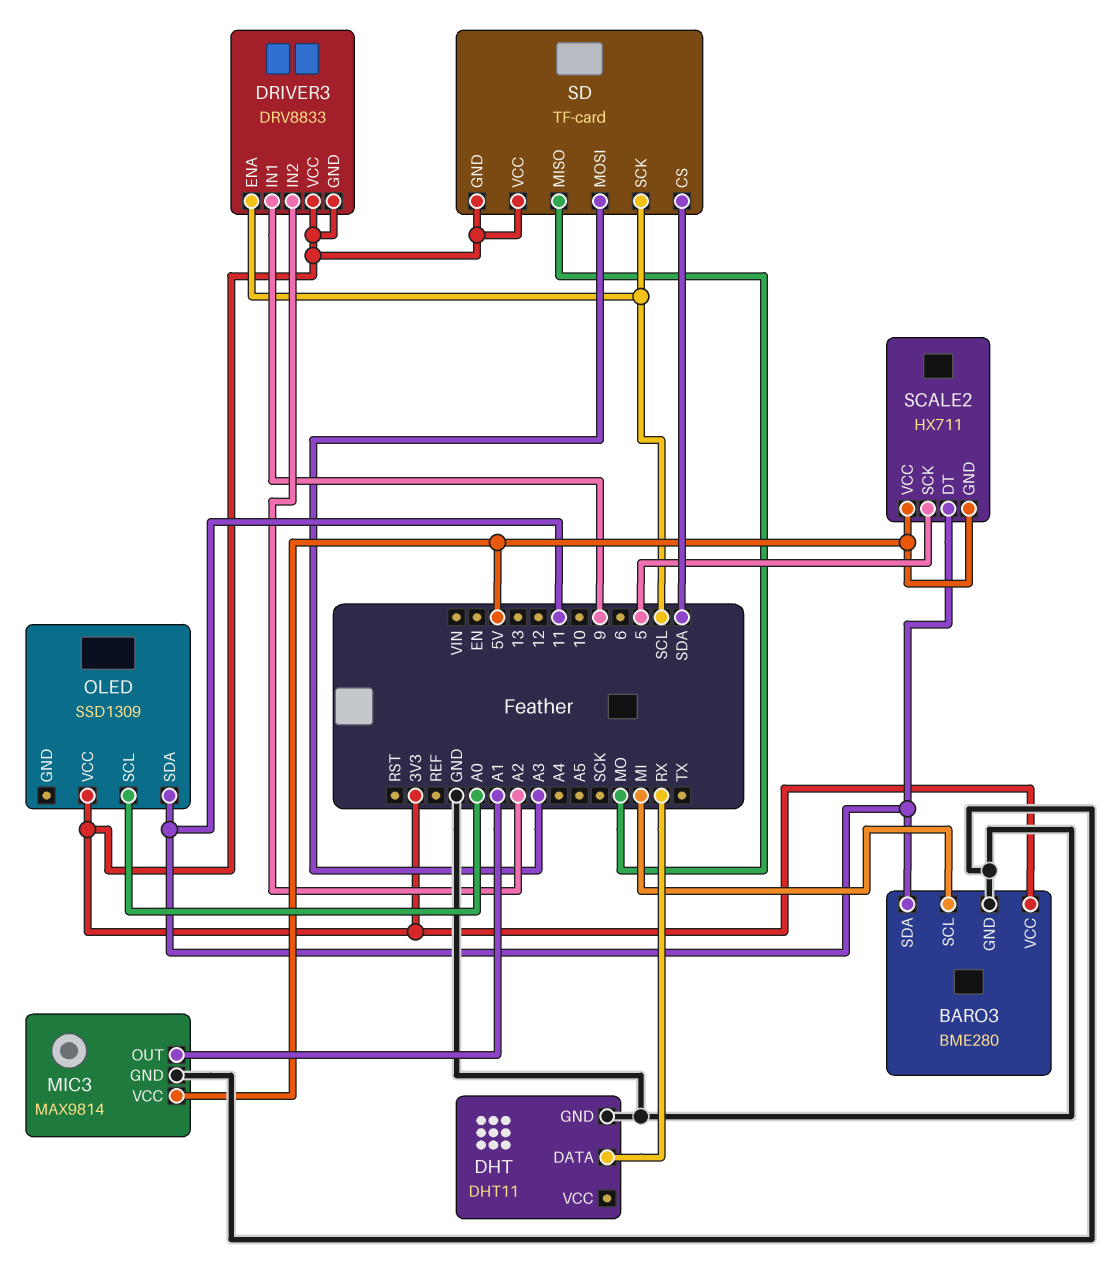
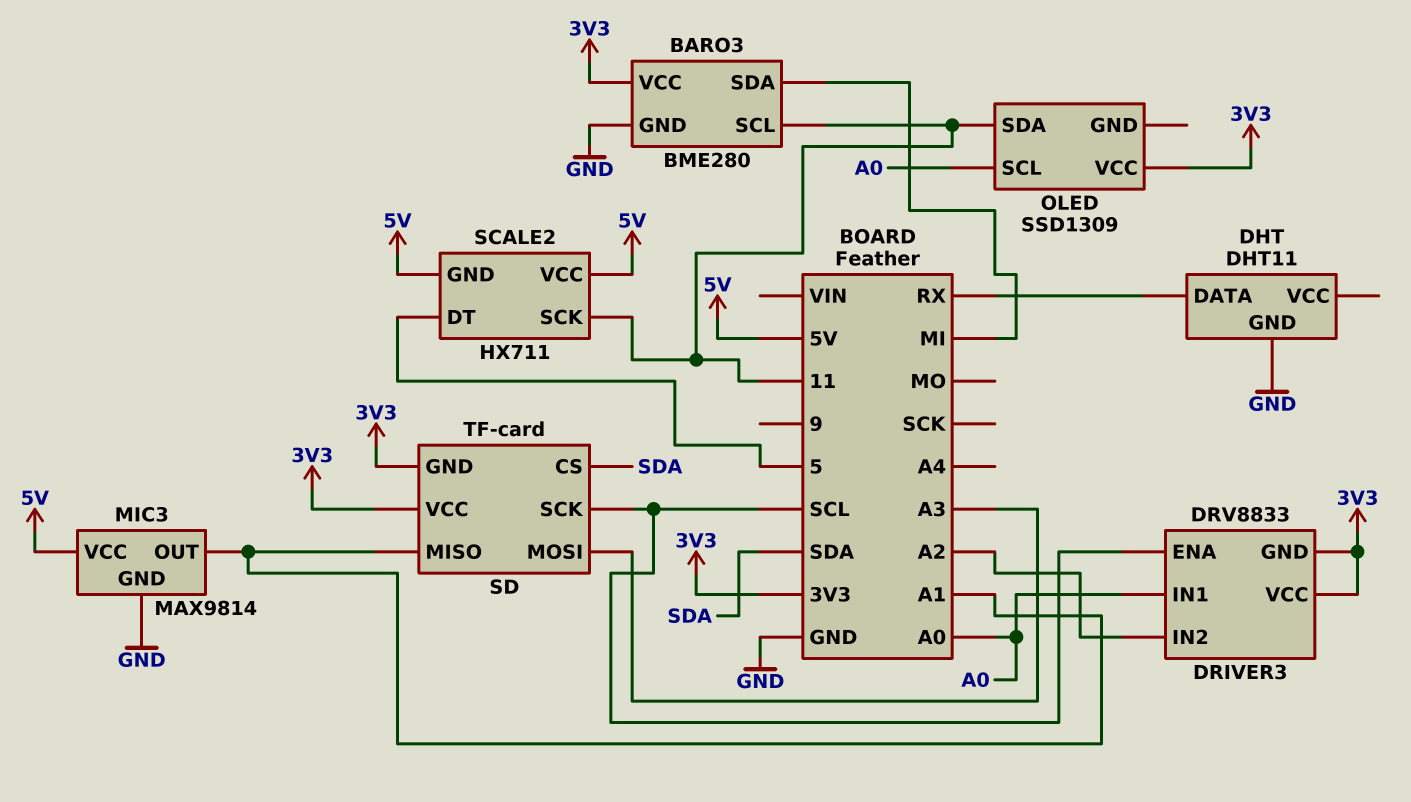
BARO3 pin SCL: MI -> 11
BARO3 pin SDA: 11 -> MI
DRIVER3 pin IN1: 9 -> A0
SCALE2 pin DT: 11 -> 5
SCALE2 pin SCK: 5 -> 11
SD pin MISO: MO -> A1

